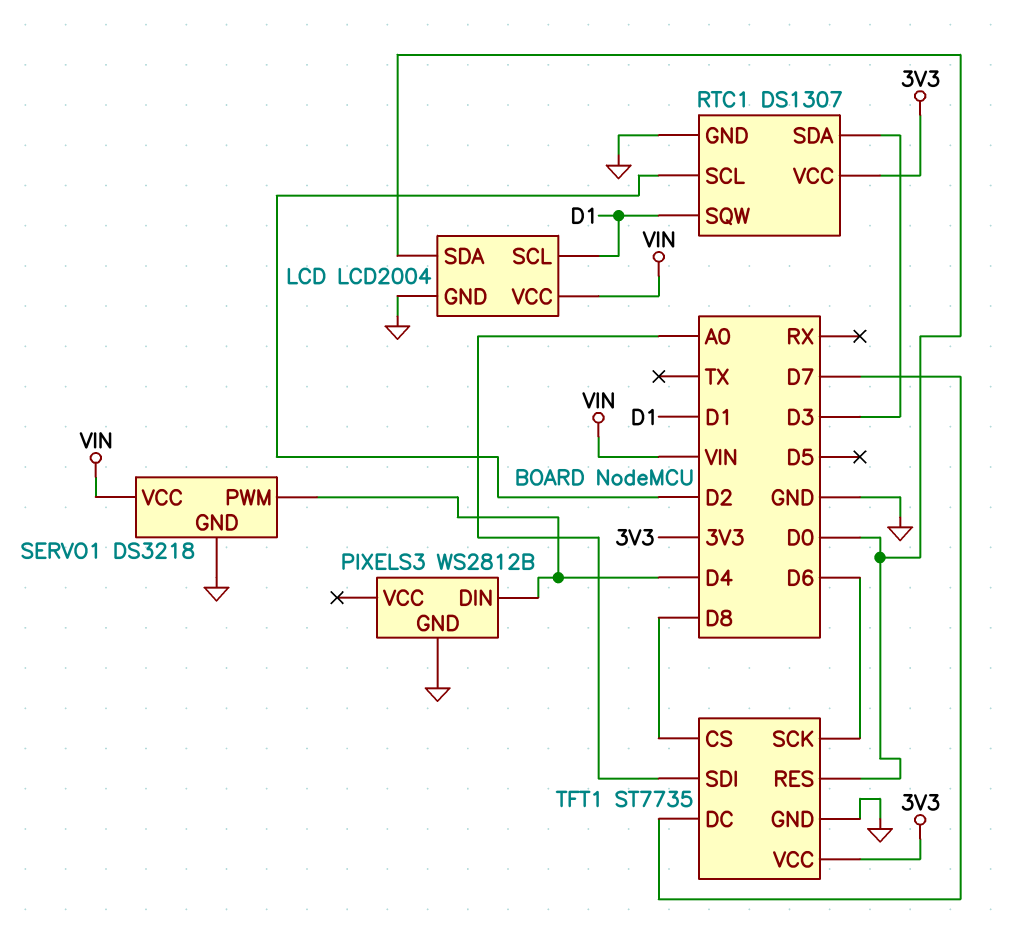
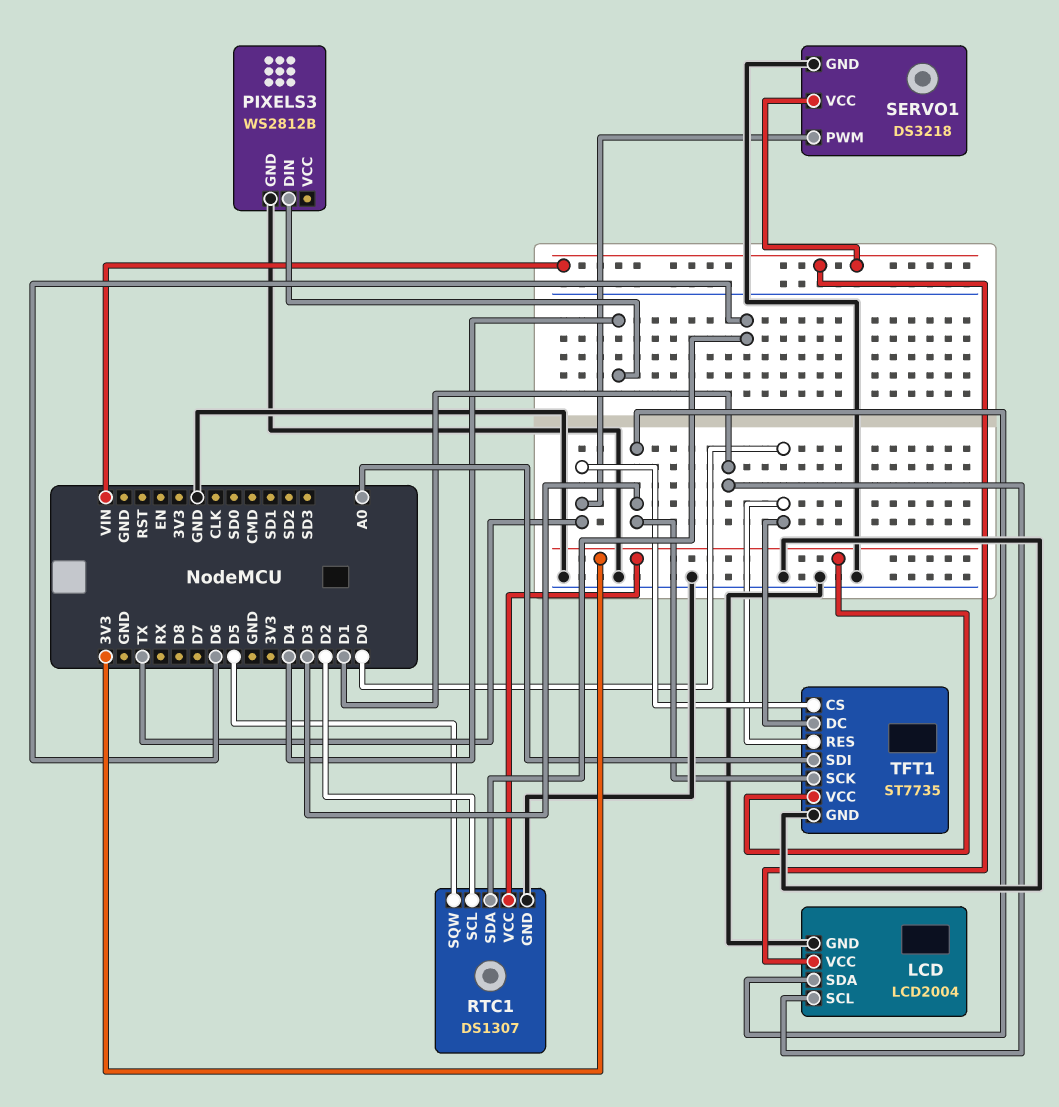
LCD pin SDA: D0 -> D3
RTC1 pin SDA: D3 -> D6
RTC1 pin SQW: D1 -> D5
SERVO1 pin PWM: D4 -> TX
TFT1 pin CS: D8 -> TX
TFT1 pin DC: D7 -> D0
TFT1 pin SCK: D6 -> D3

